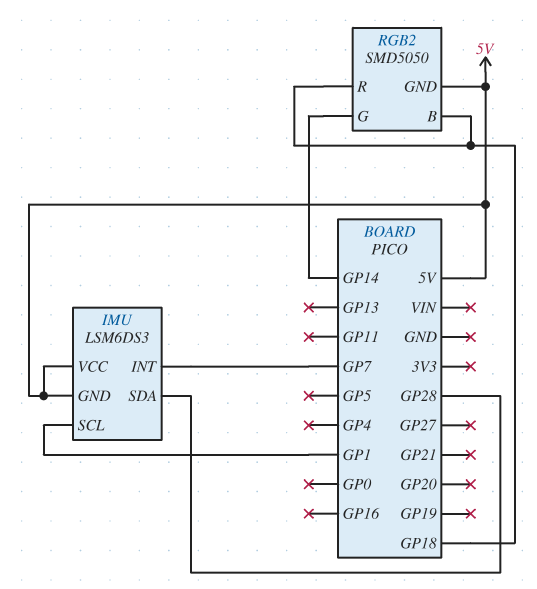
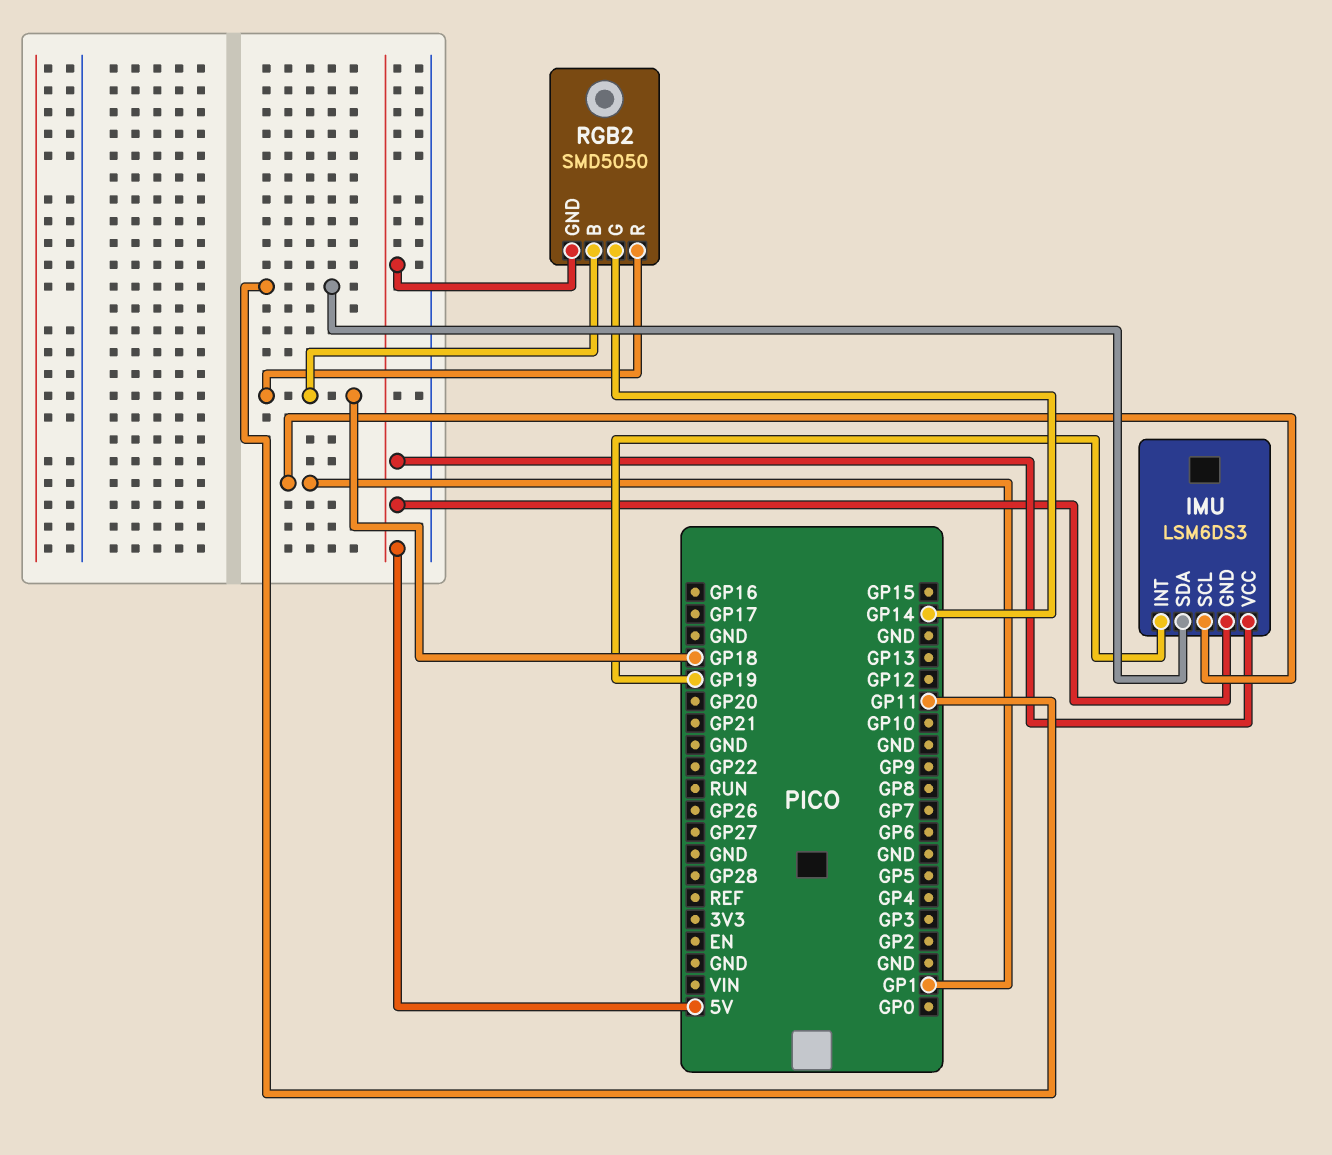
IMU pin INT: GP7 -> GP19
IMU pin SDA: GP28 -> GP11

